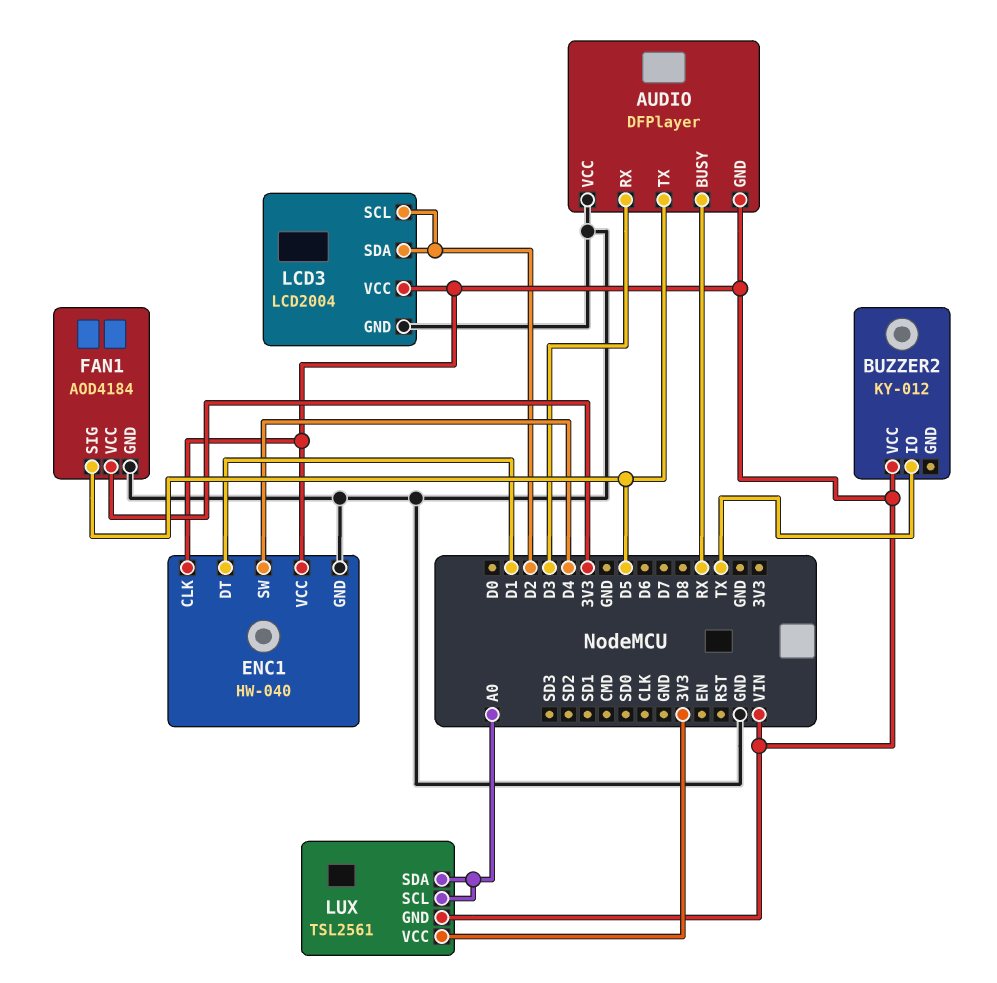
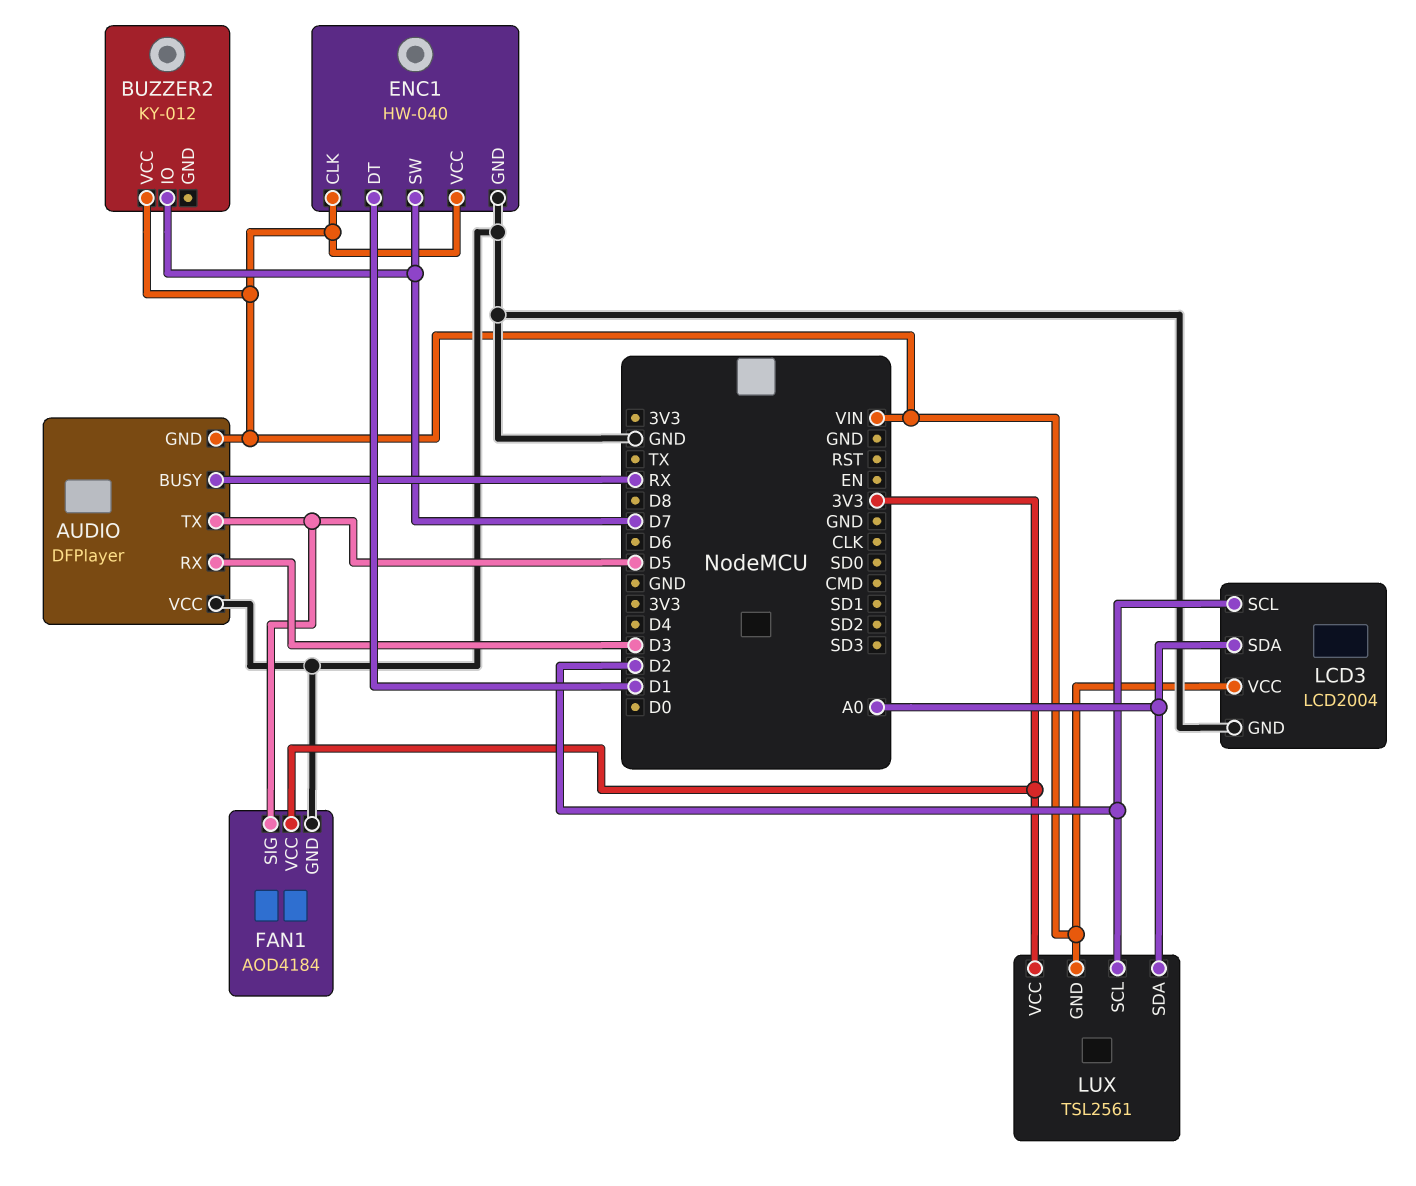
BUZZER2 pin IO: TX -> D7
ENC1 pin SW: D4 -> D7
LCD3 pin SDA: D2 -> A0
LUX pin SCL: A0 -> D2

